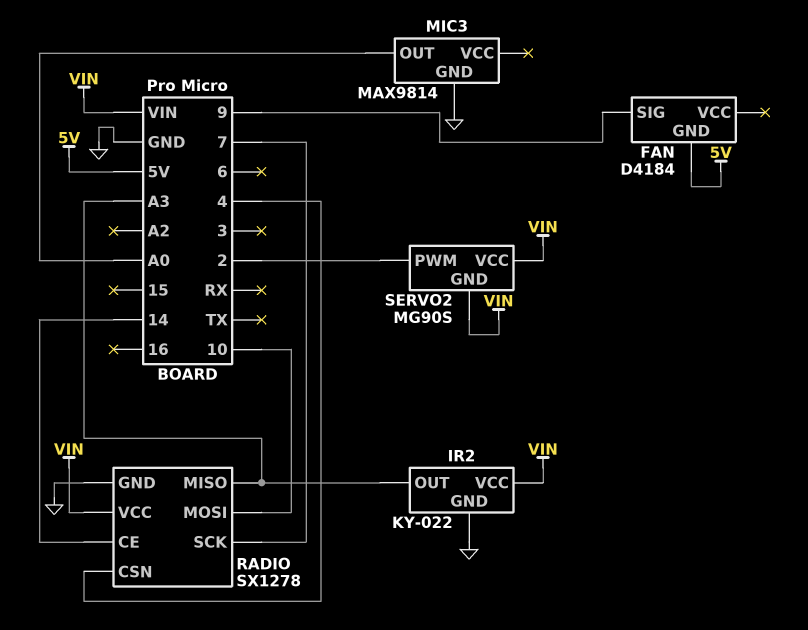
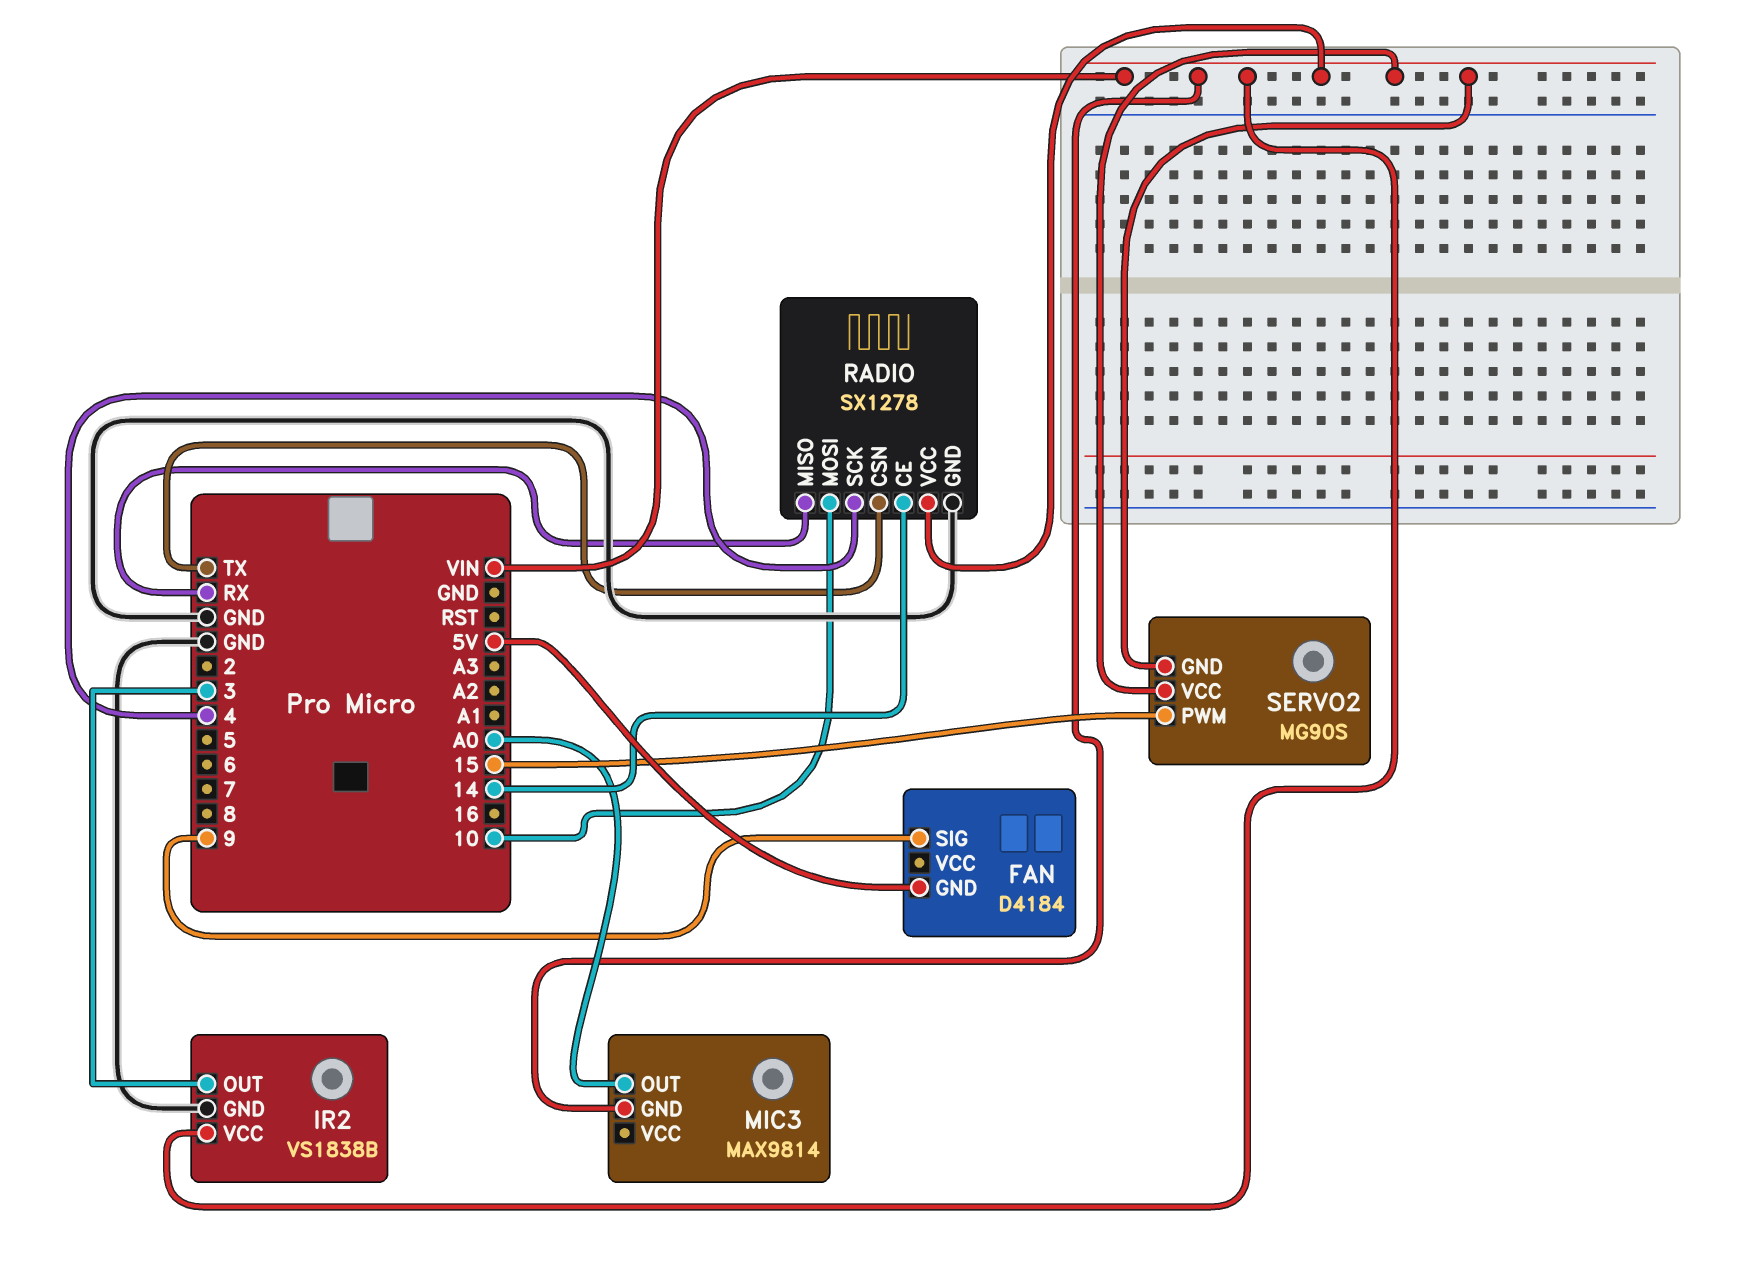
IR2: KY-022 -> VS1838B
IR2 pin OUT: A3 -> 3
MIC3 pin GND: GND -> VIN
RADIO pin CSN: 4 -> TX
RADIO pin MISO: A3 -> RX
RADIO pin SCK: 7 -> 4
SERVO2 pin PWM: 2 -> 15

